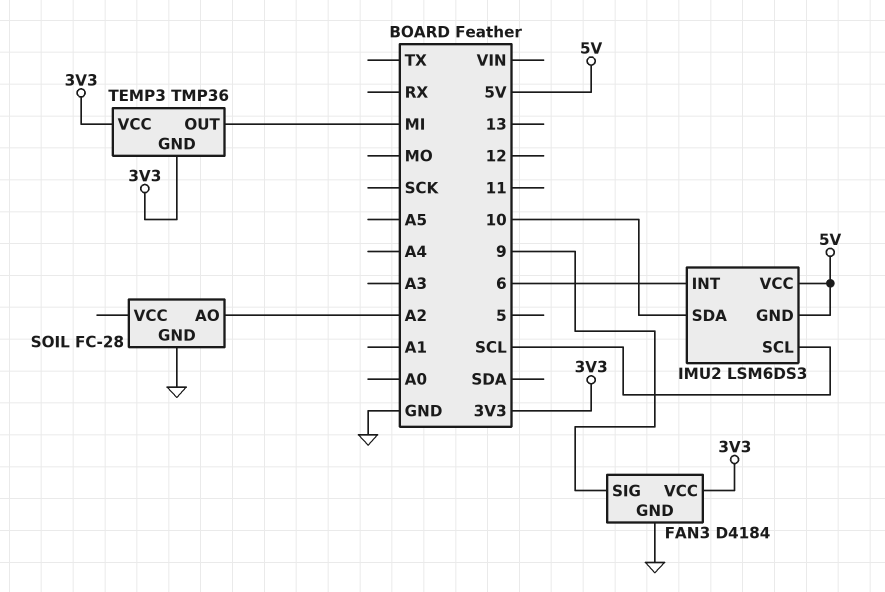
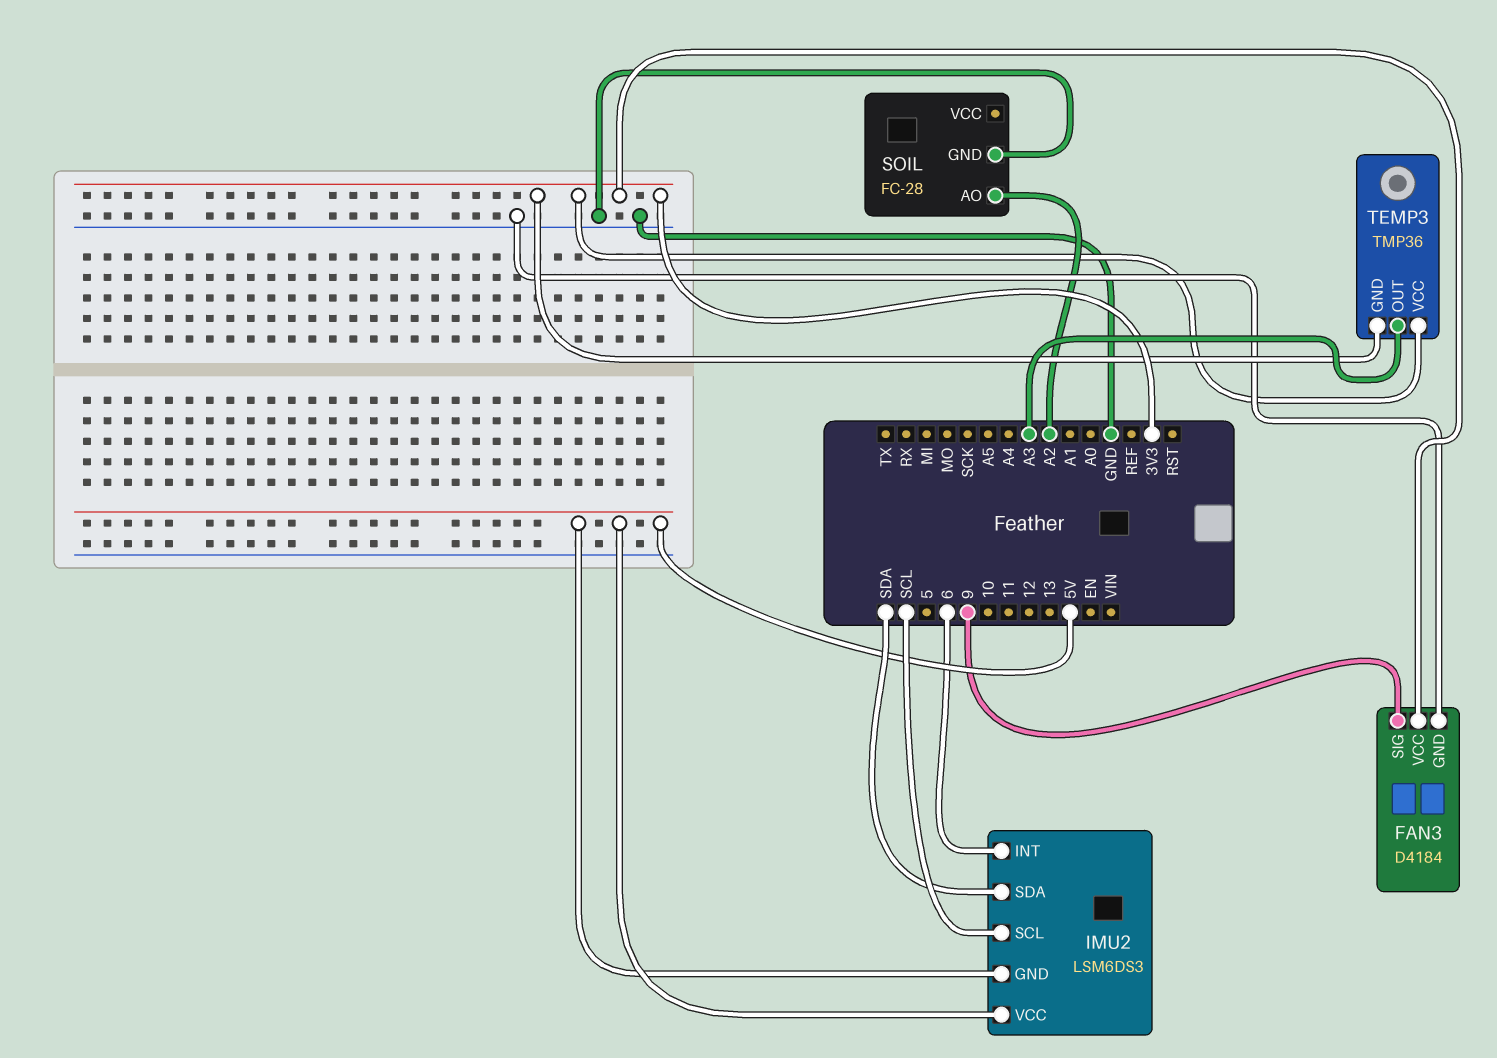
IMU2 pin SDA: 10 -> SDA
TEMP3 pin OUT: MI -> A3

